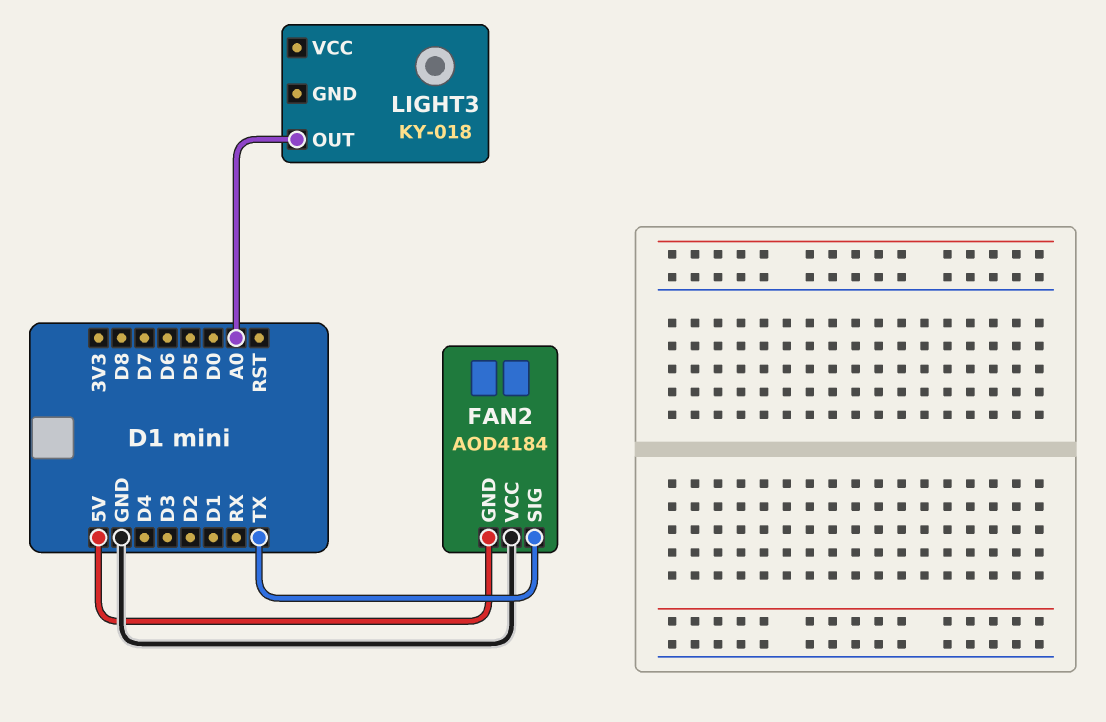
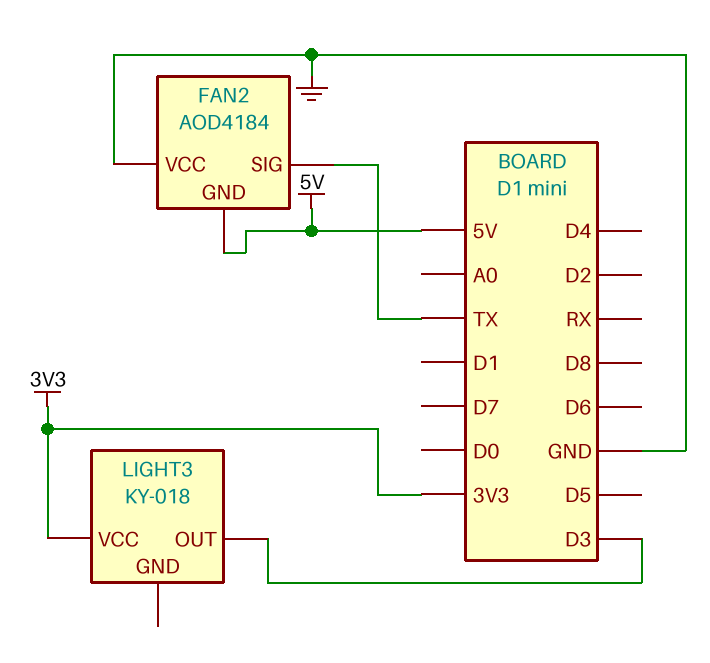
LIGHT3 pin OUT: A0 -> D3
LIGHT3 pin VCC: none -> 3V3

